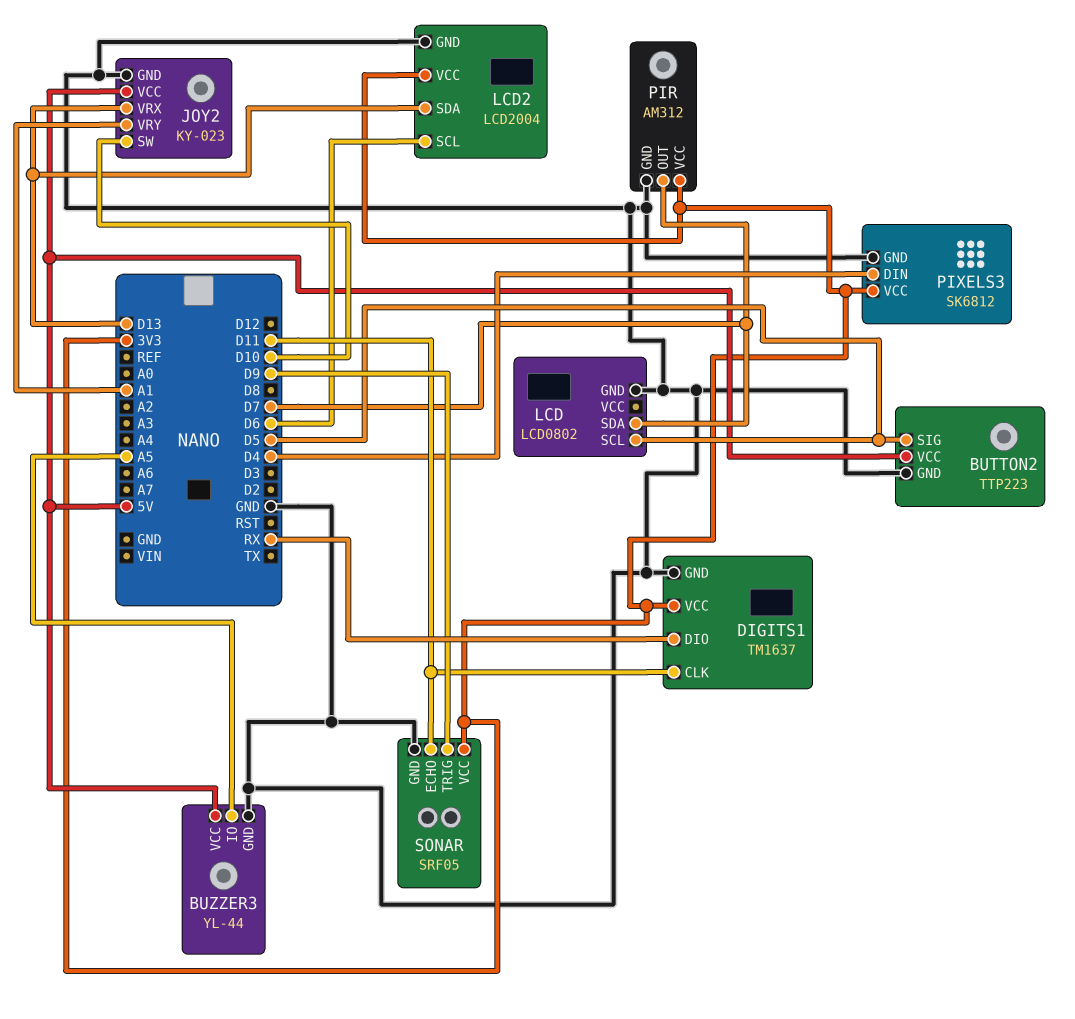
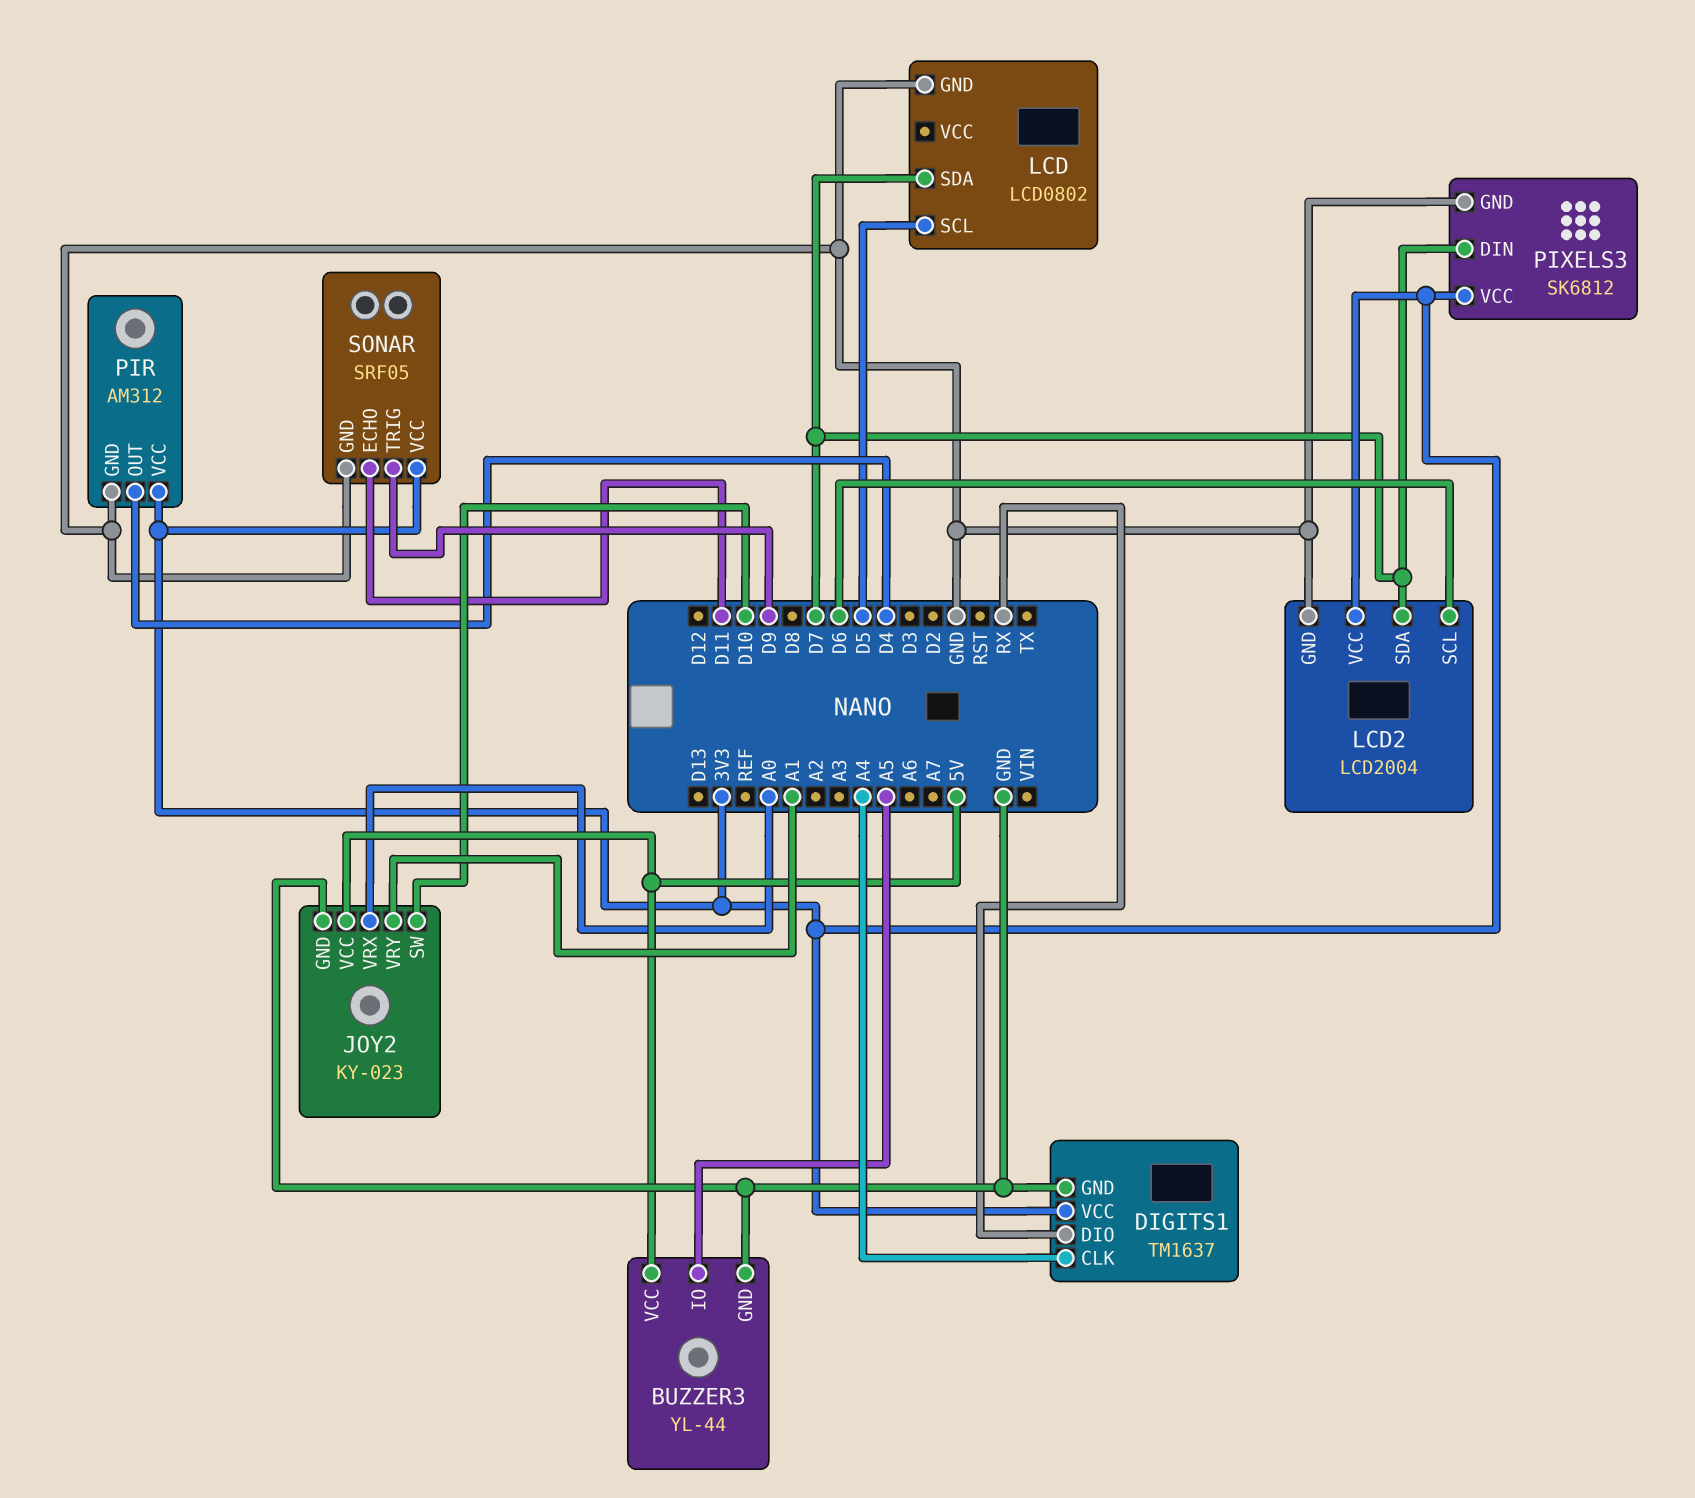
BUTTON2: TTP223 -> none
BUTTON2 pin GND: GND -> none
BUTTON2 pin SIG: D5 -> none
BUTTON2 pin VCC: 5V -> none
DIGITS1 pin CLK: D11 -> A4
JOY2 pin VRX: D13 -> A0
LCD2 pin SDA: D13 -> D7
PIR pin OUT: D7 -> D4
PIXELS3 pin DIN: D4 -> D7

